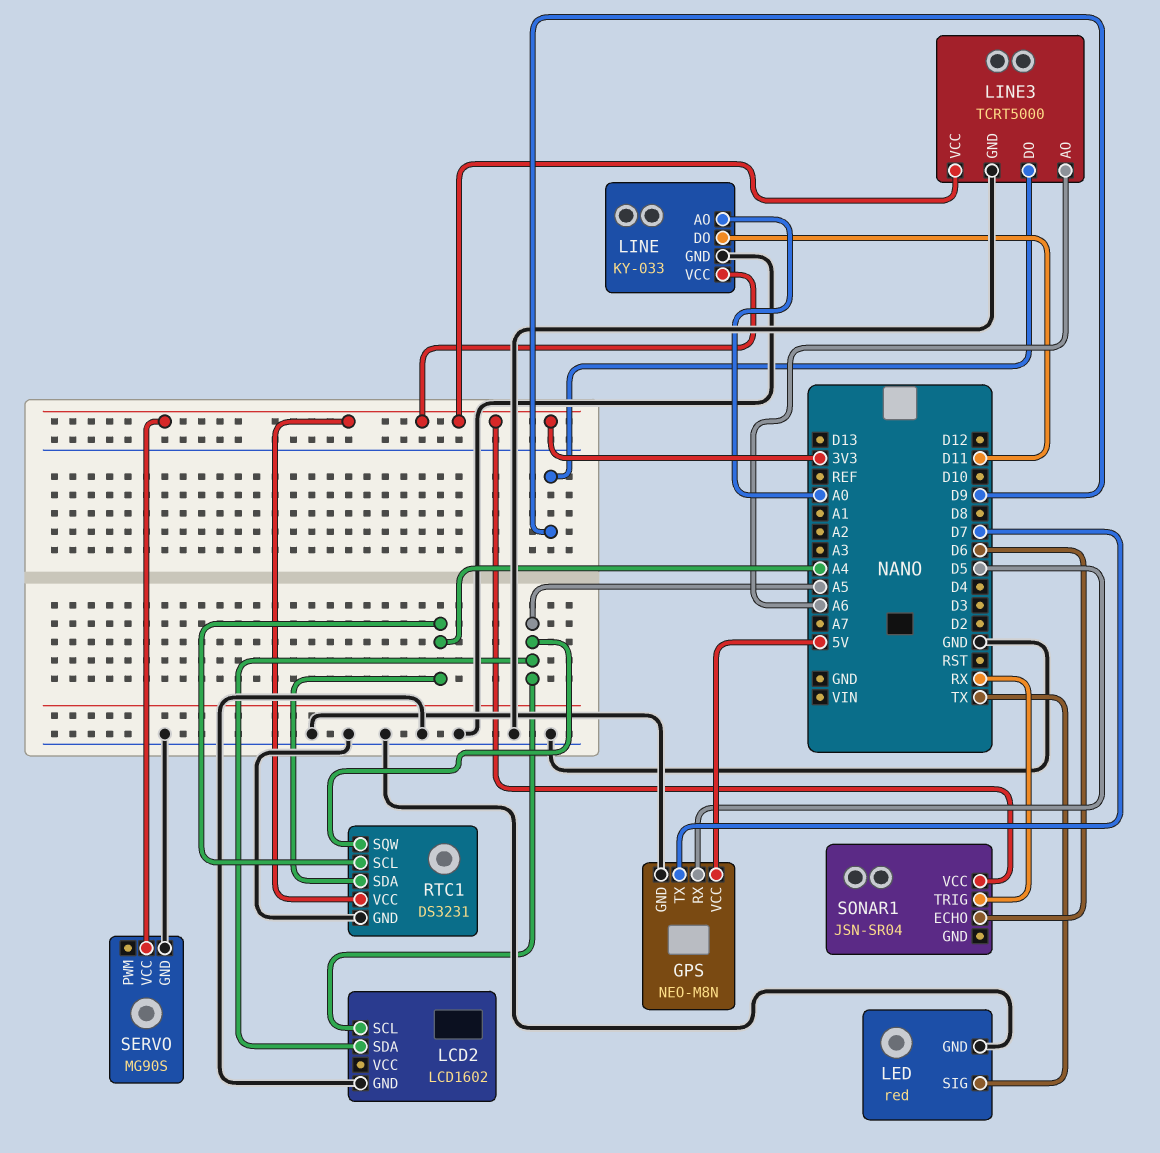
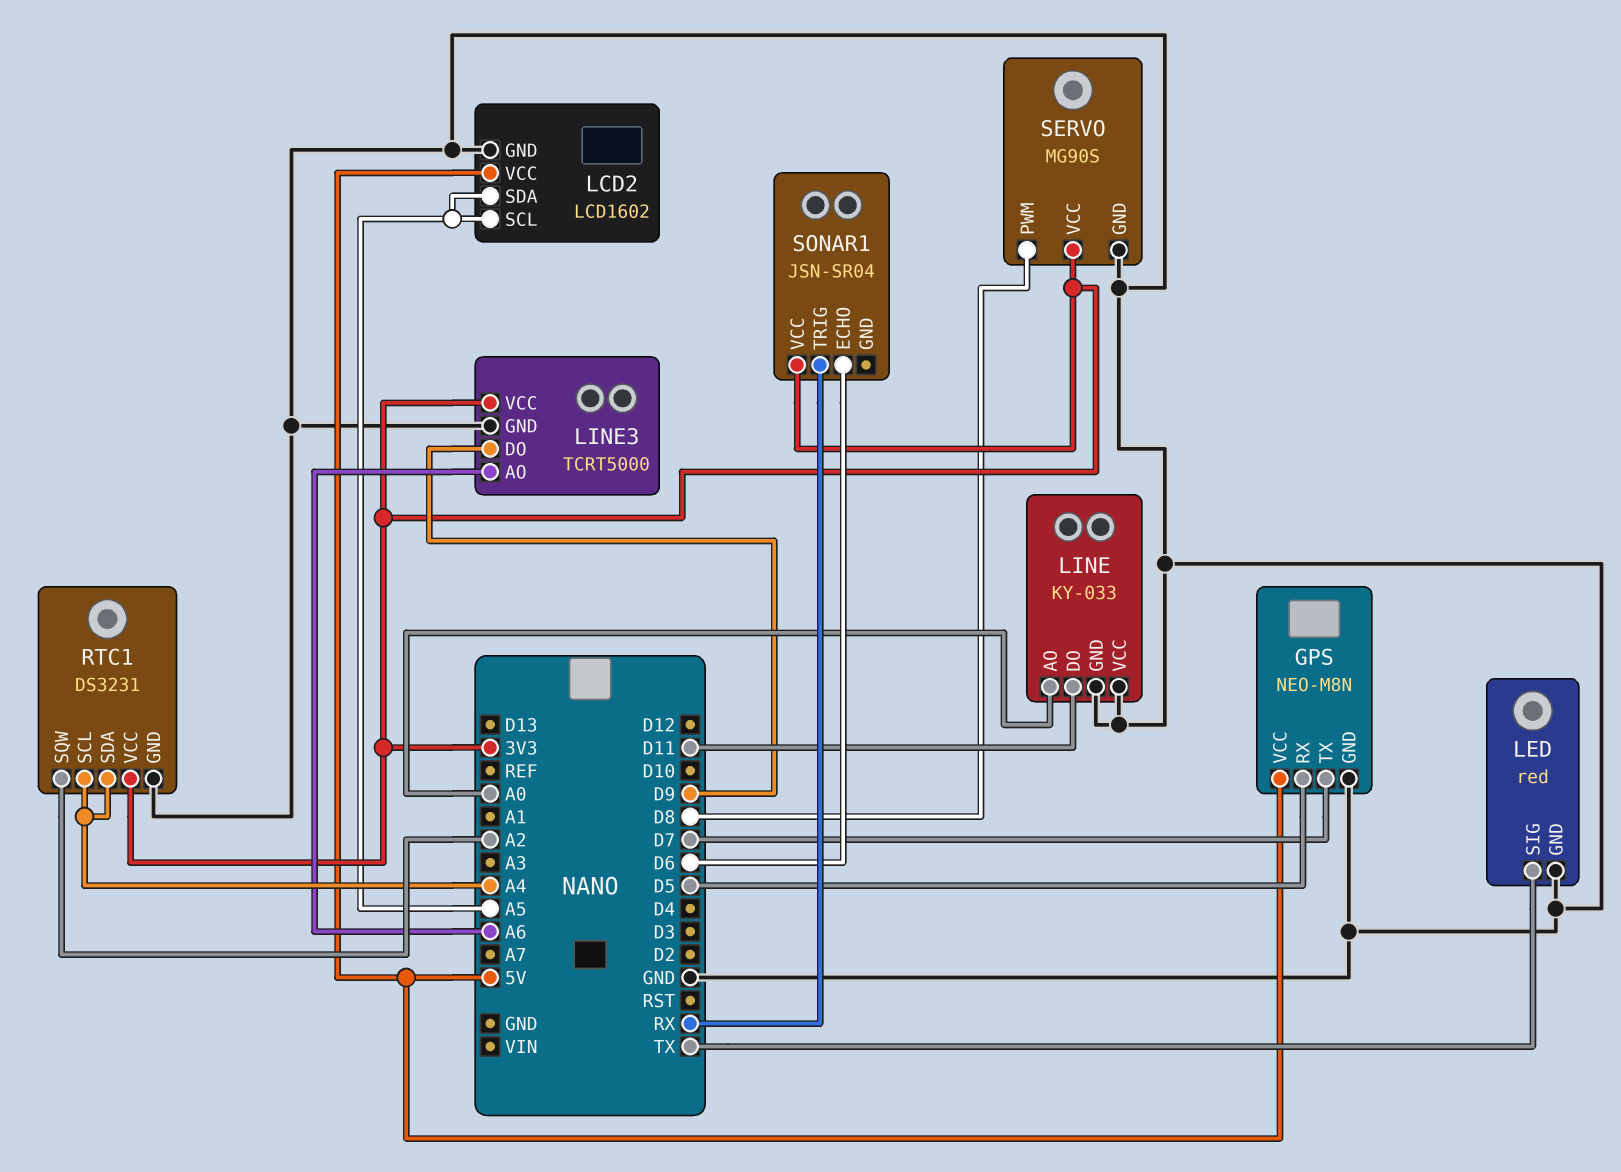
LCD2 pin VCC: none -> 5V
LINE pin VCC: 3V3 -> GND
RTC1 pin SQW: A5 -> A2
SERVO pin PWM: none -> D8

